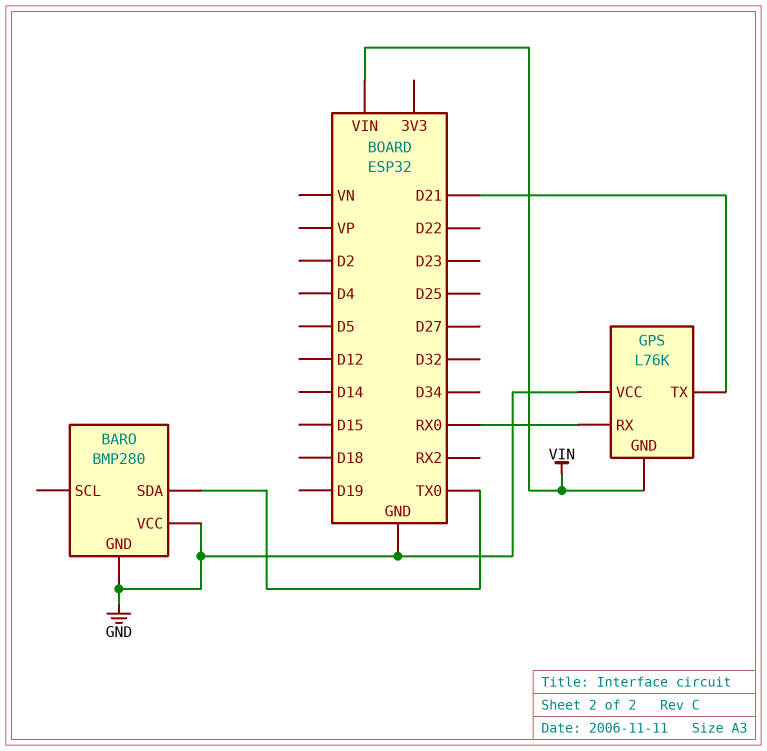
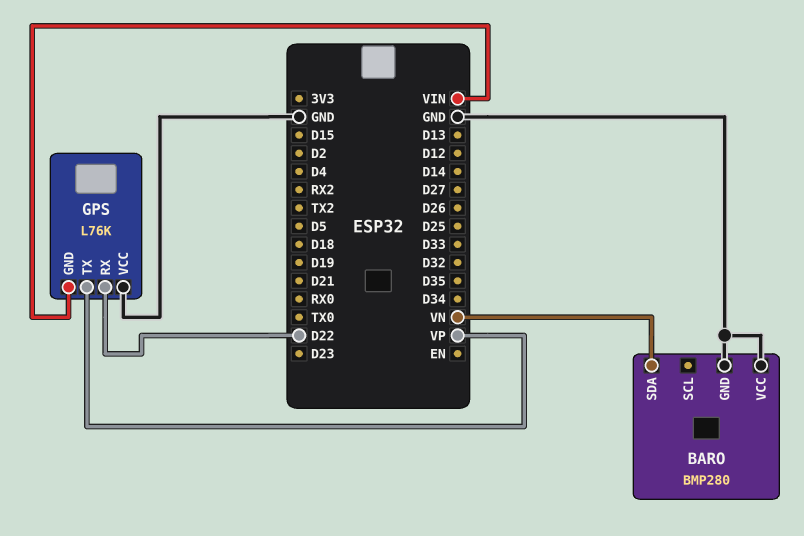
BARO pin SDA: TX0 -> VN
GPS pin RX: RX0 -> D22
GPS pin TX: D21 -> VP

